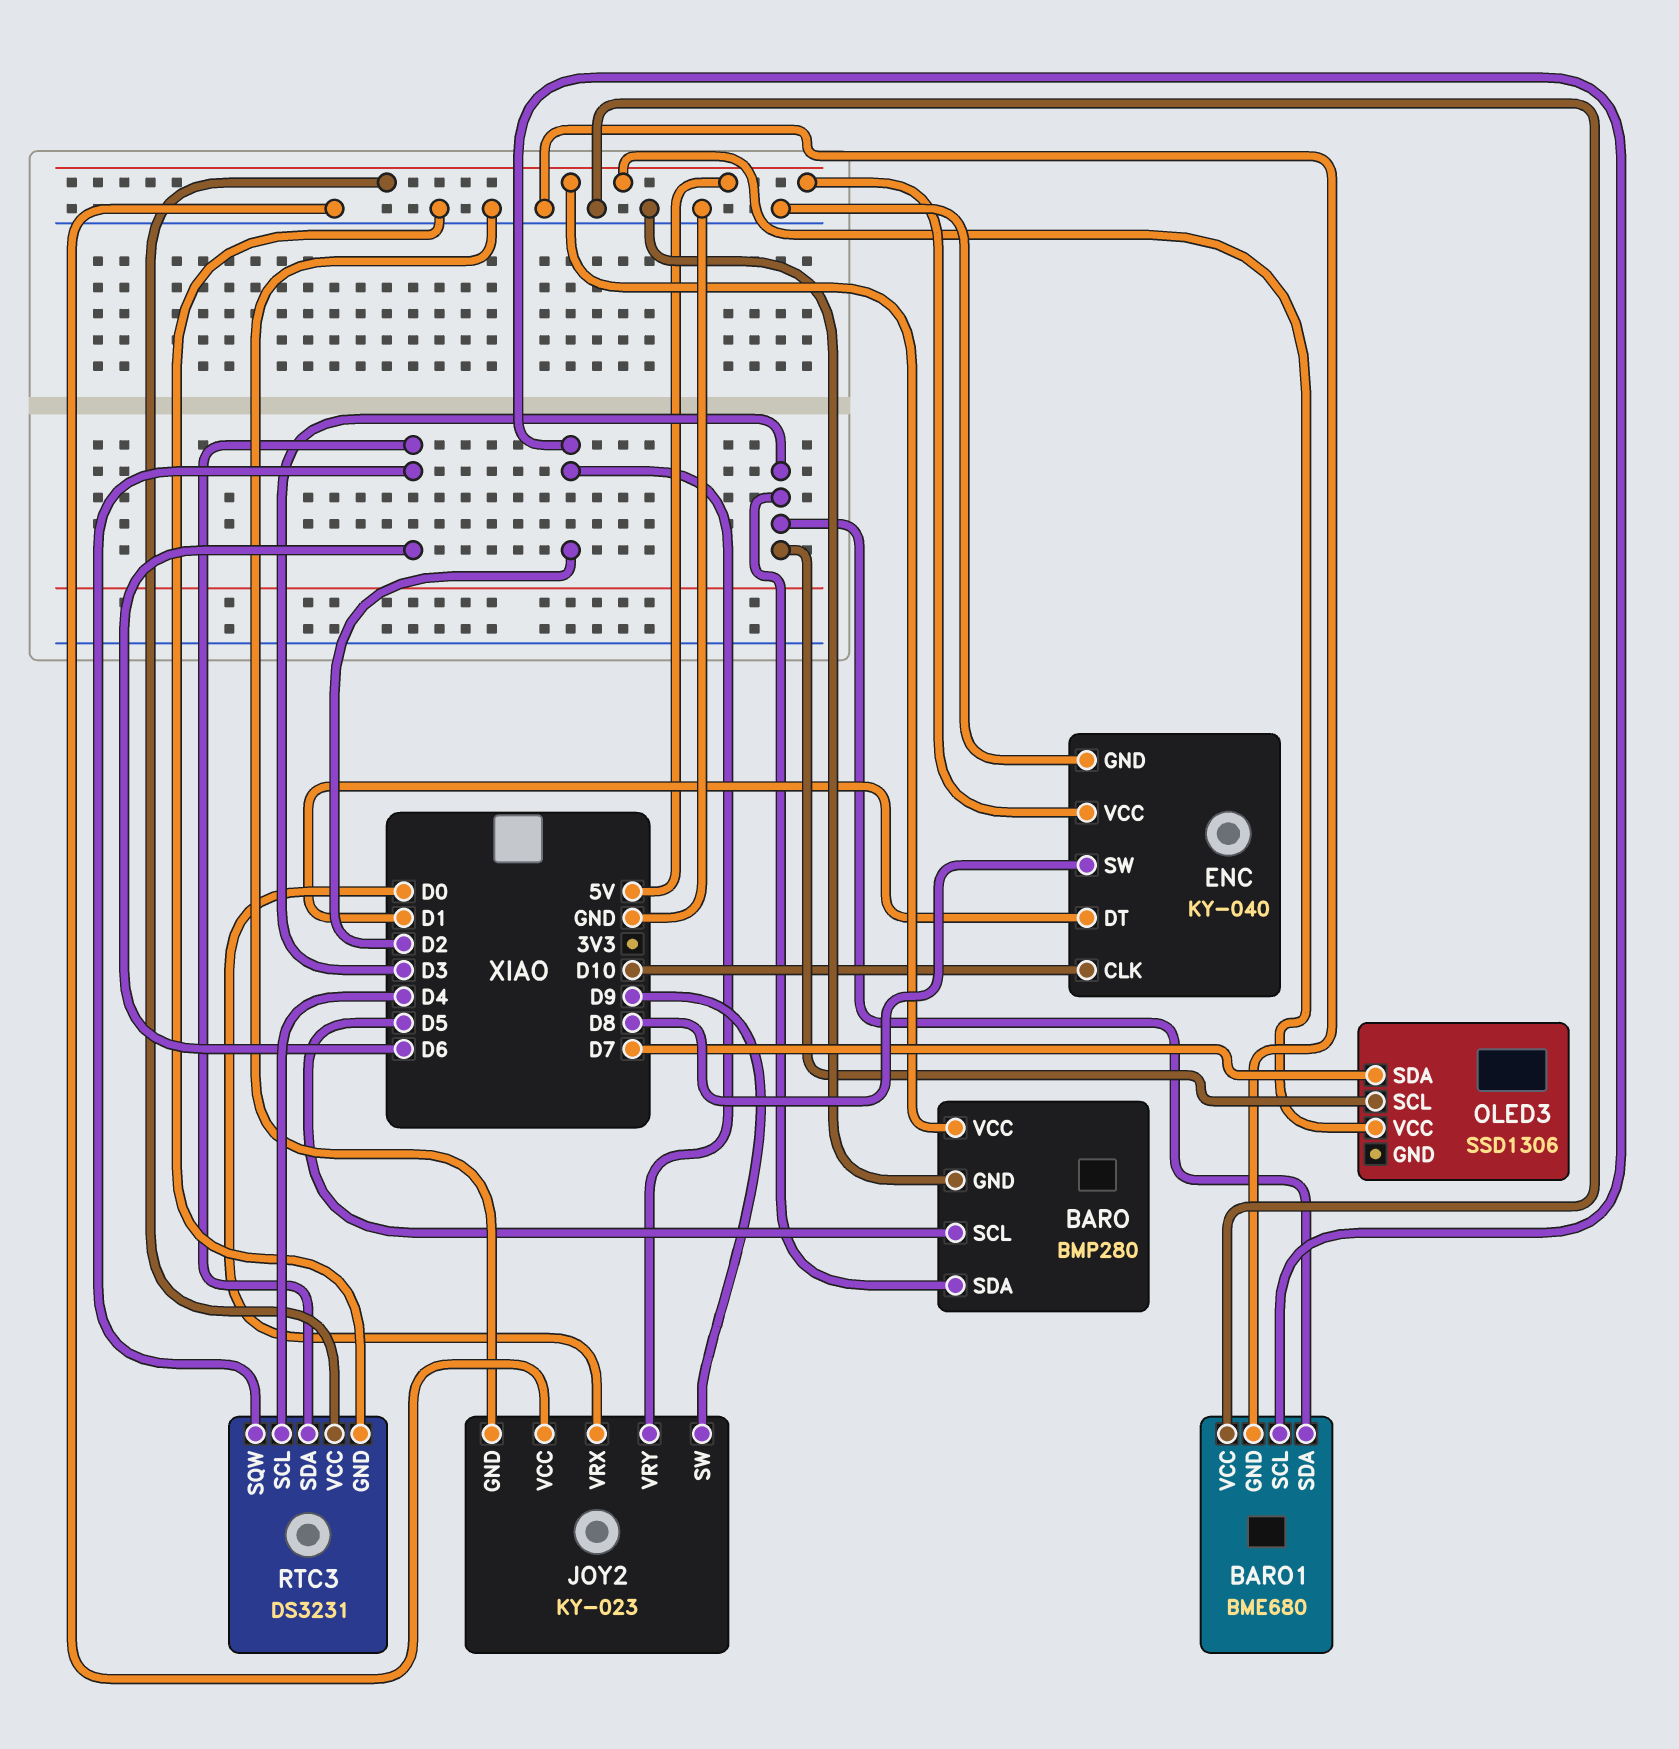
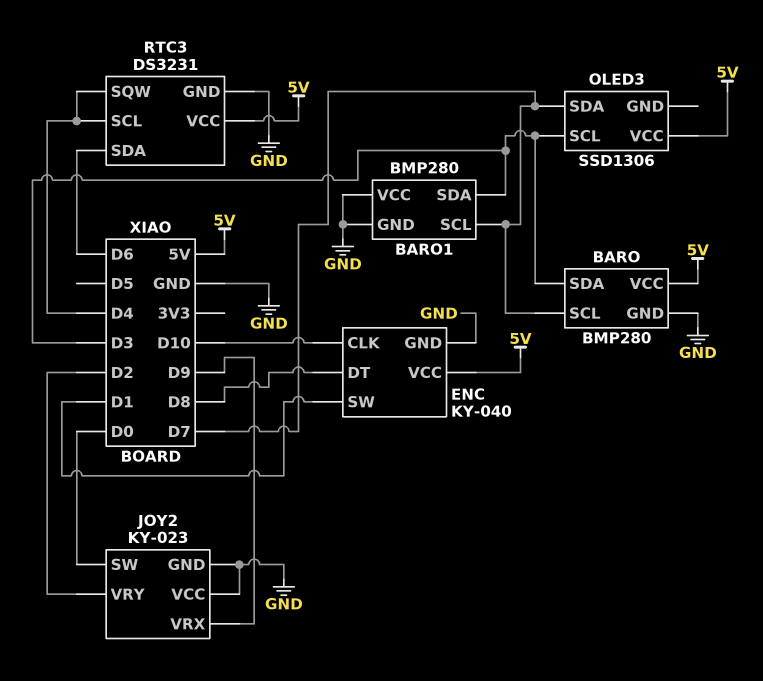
BARO pin SCL: D5 -> D7
BARO1: BME680 -> BMP280
BARO1 pin SCL: D2 -> D7
ENC pin DT: D1 -> D8
ENC pin SW: D8 -> D1
JOY2 pin SW: D9 -> D0
JOY2 pin VRX: D0 -> D9
RTC3 pin SQW: D6 -> D4

